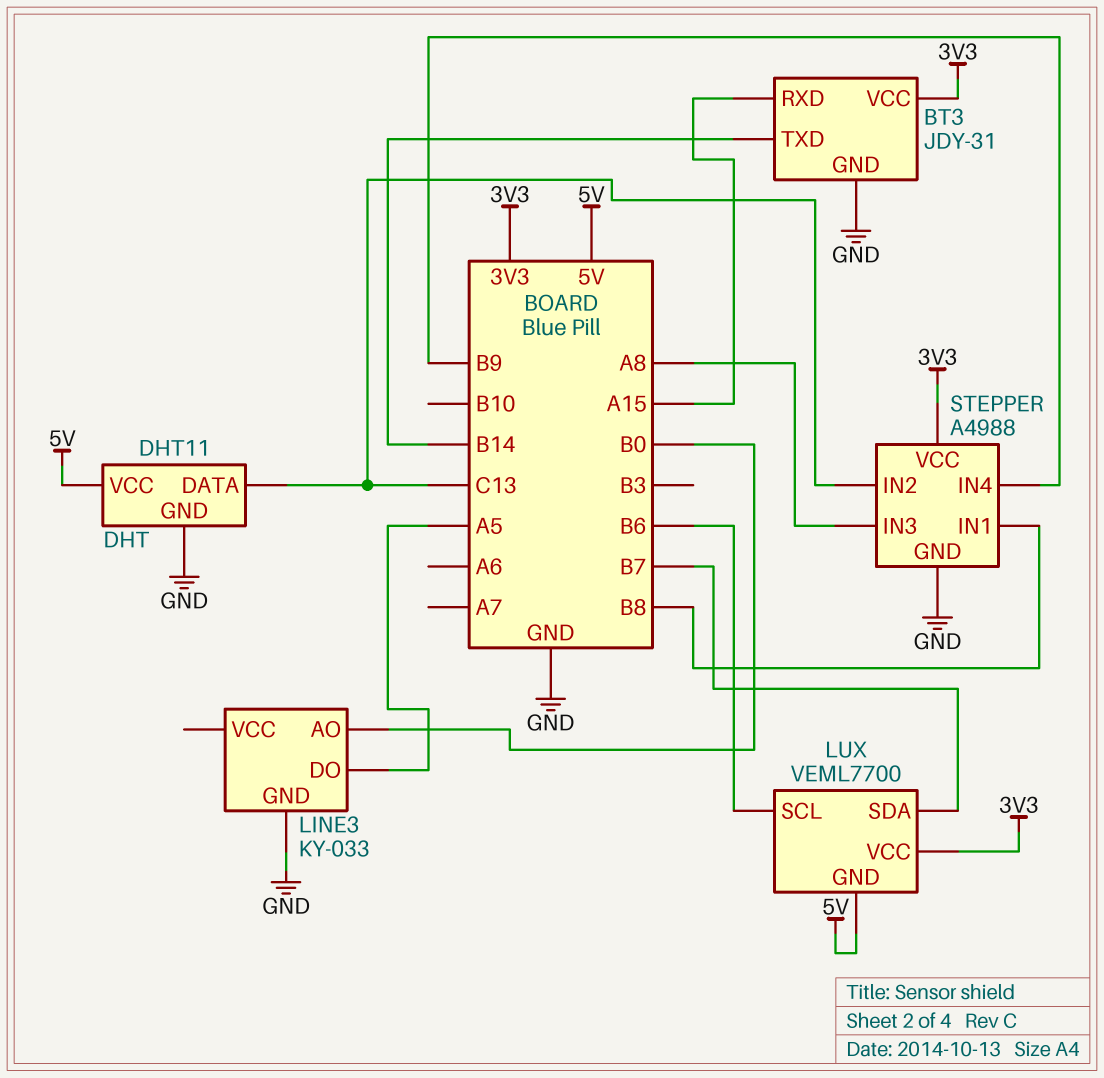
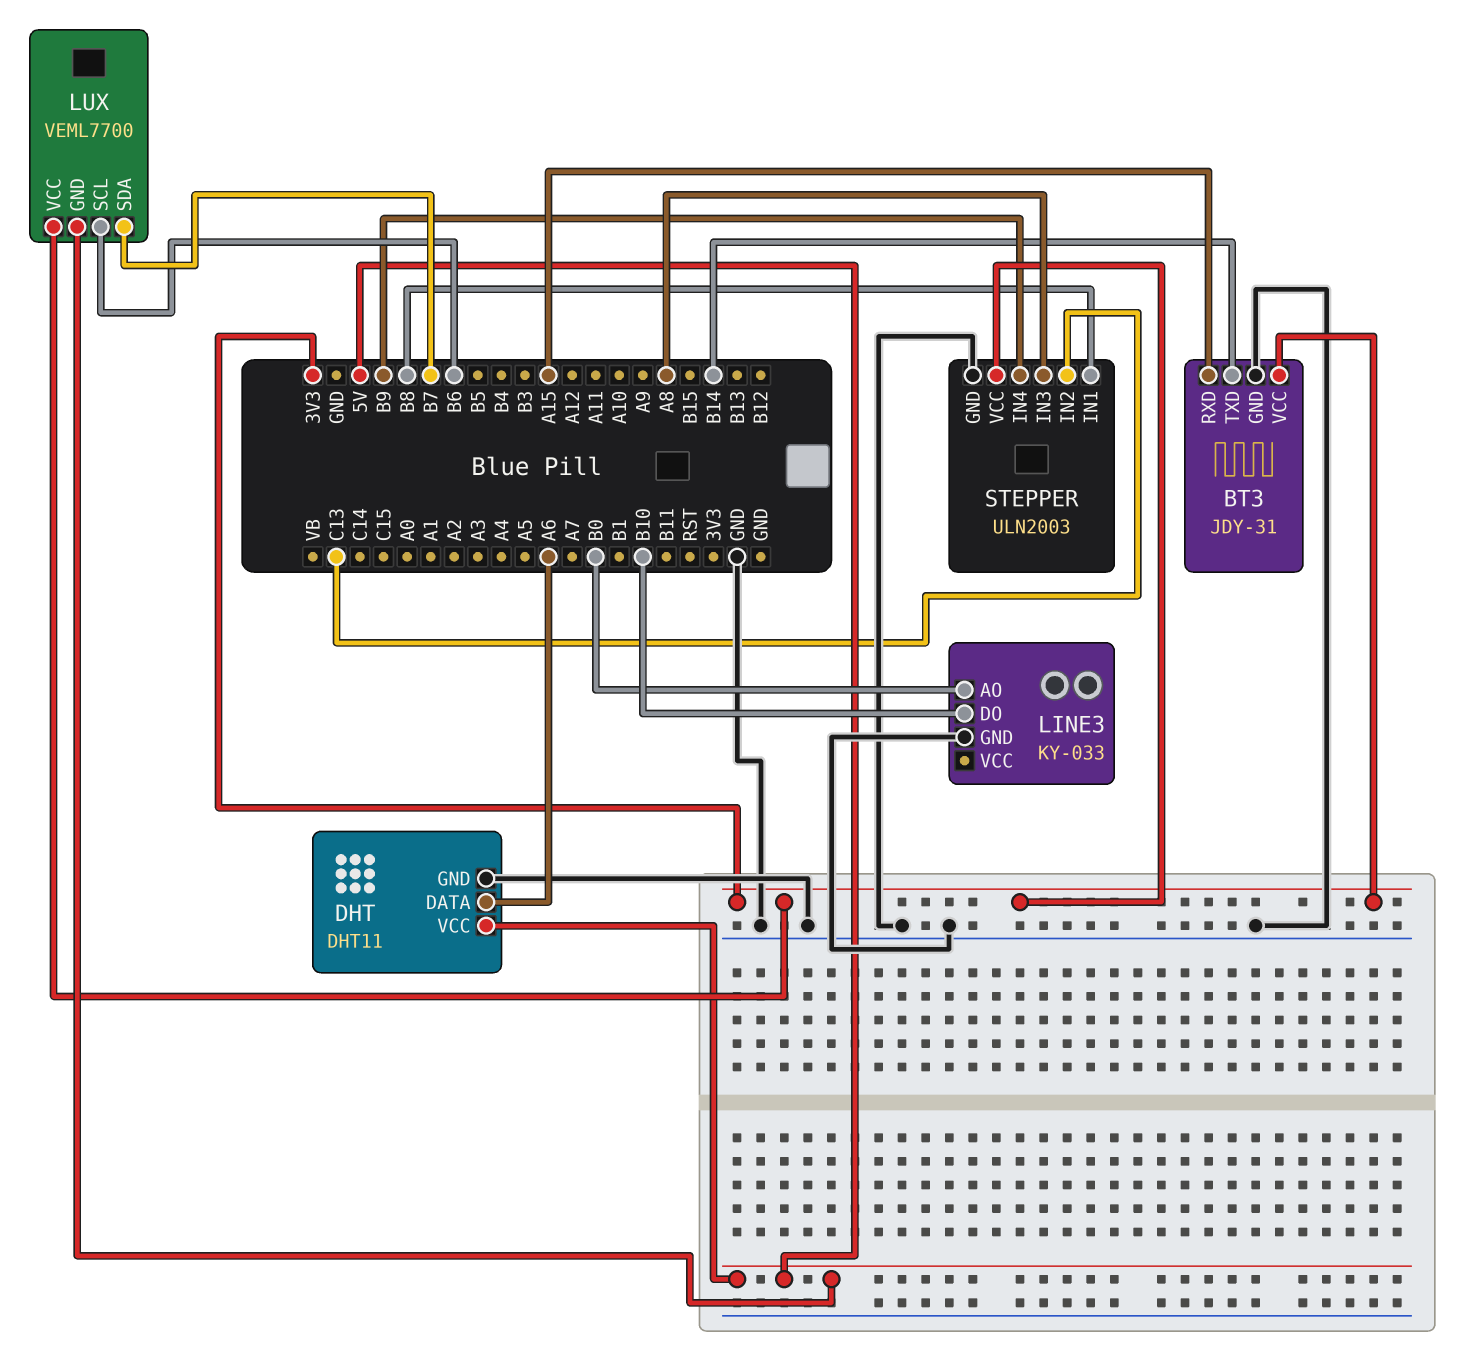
DHT pin DATA: C13 -> A6
LINE3 pin DO: A5 -> B10
STEPPER: A4988 -> ULN2003

